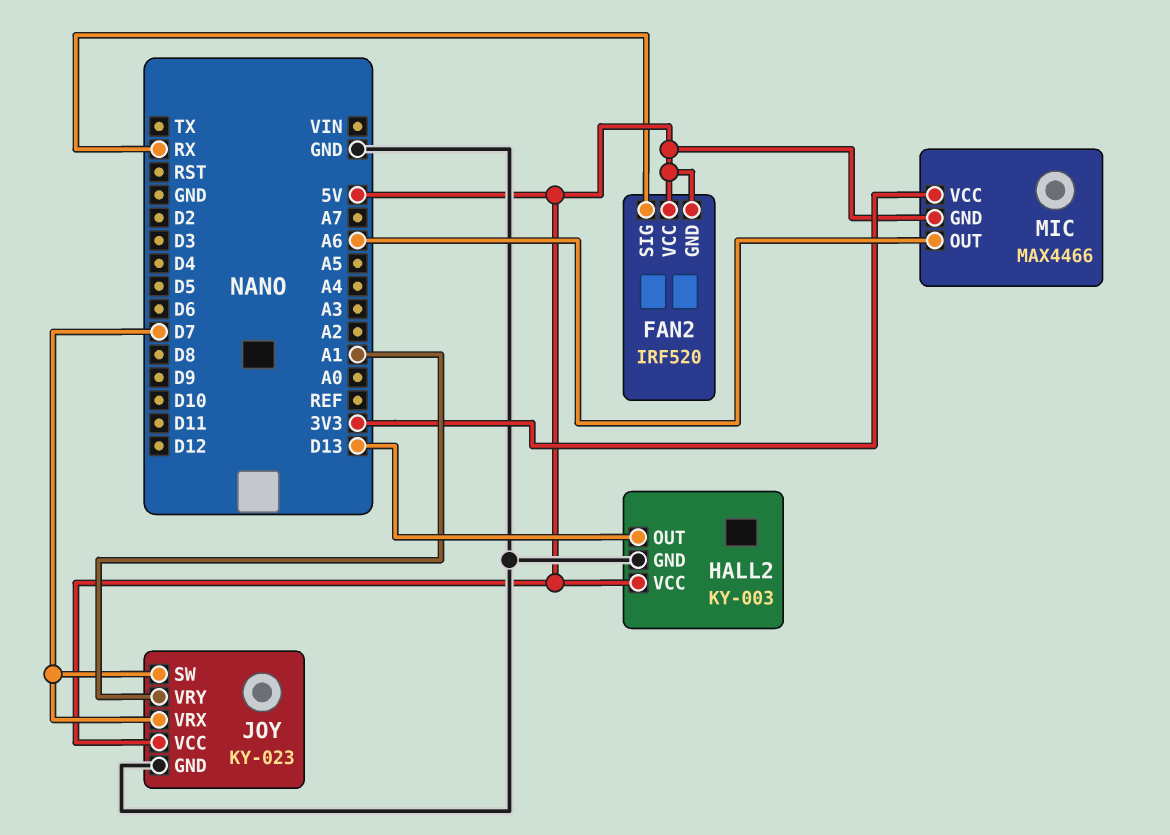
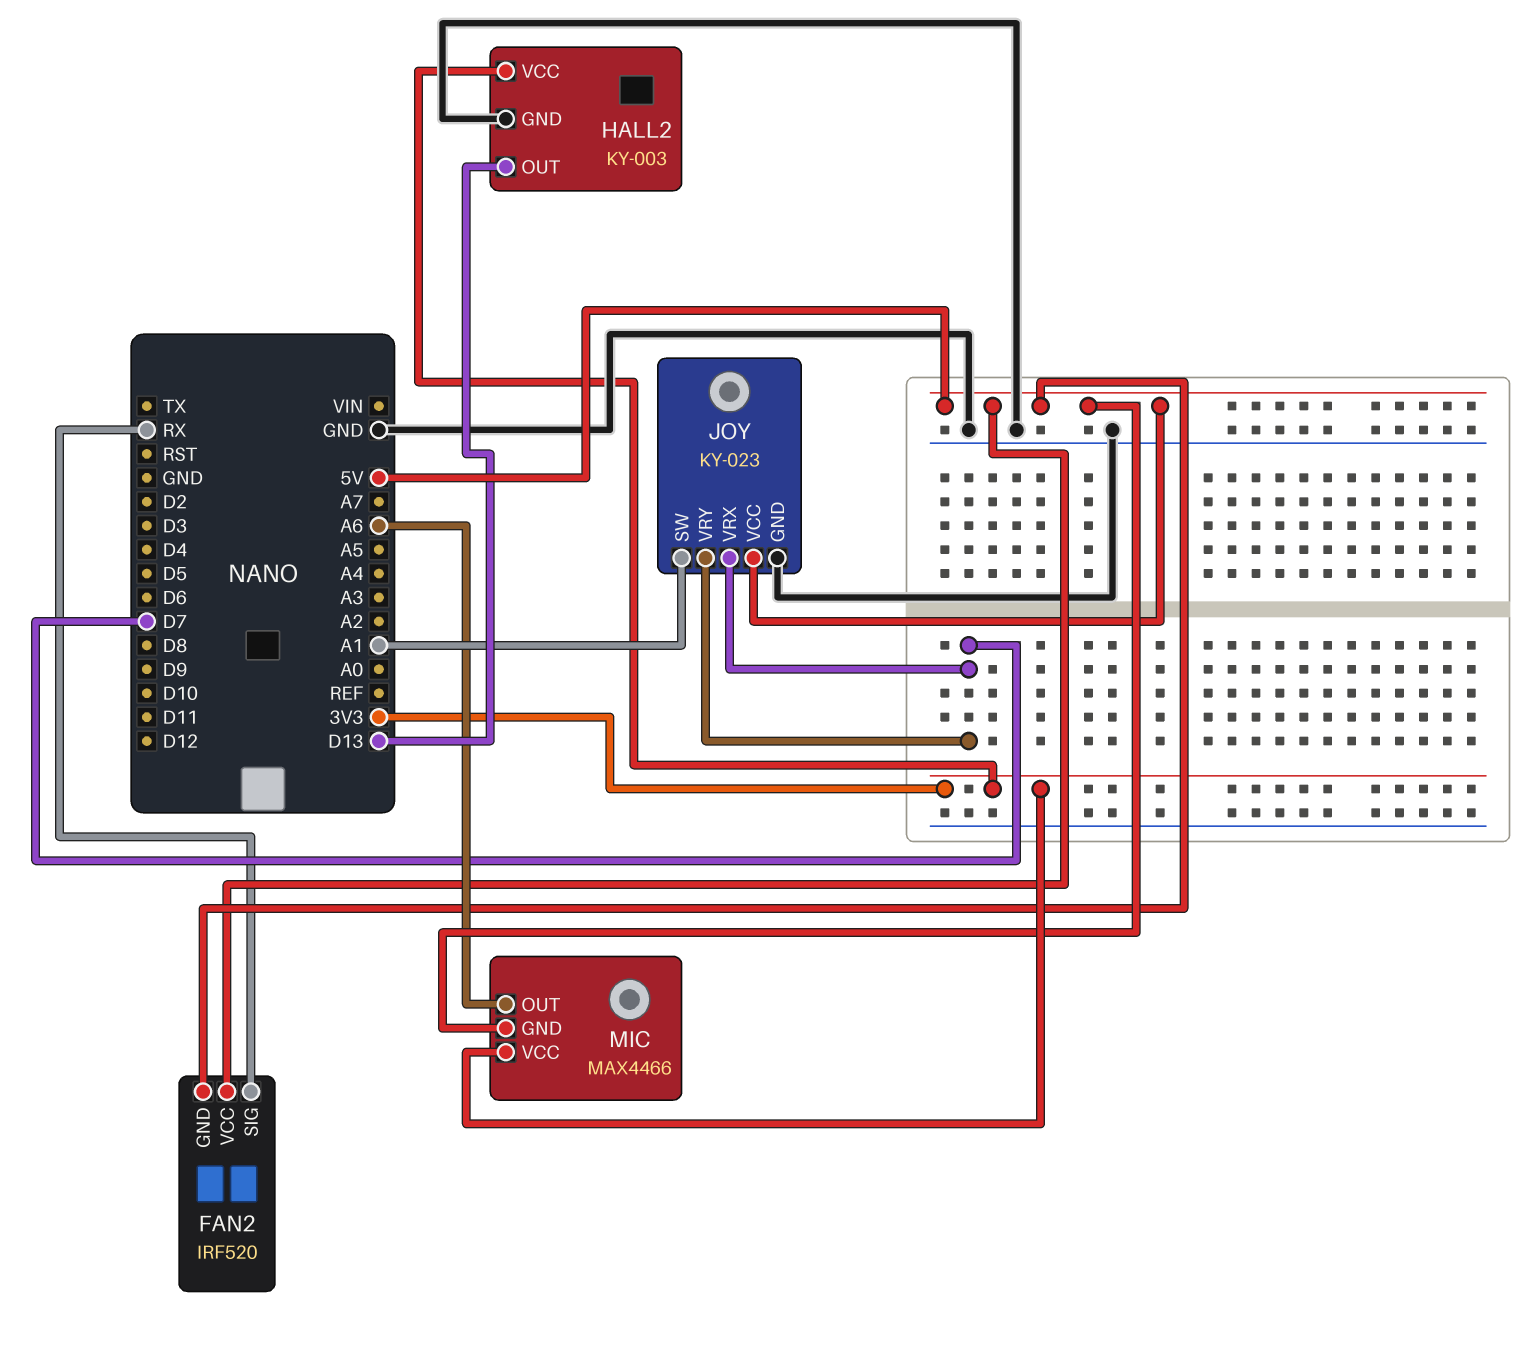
HALL2 pin VCC: 5V -> 3V3
JOY pin SW: D7 -> A1
JOY pin VRY: A1 -> D7

